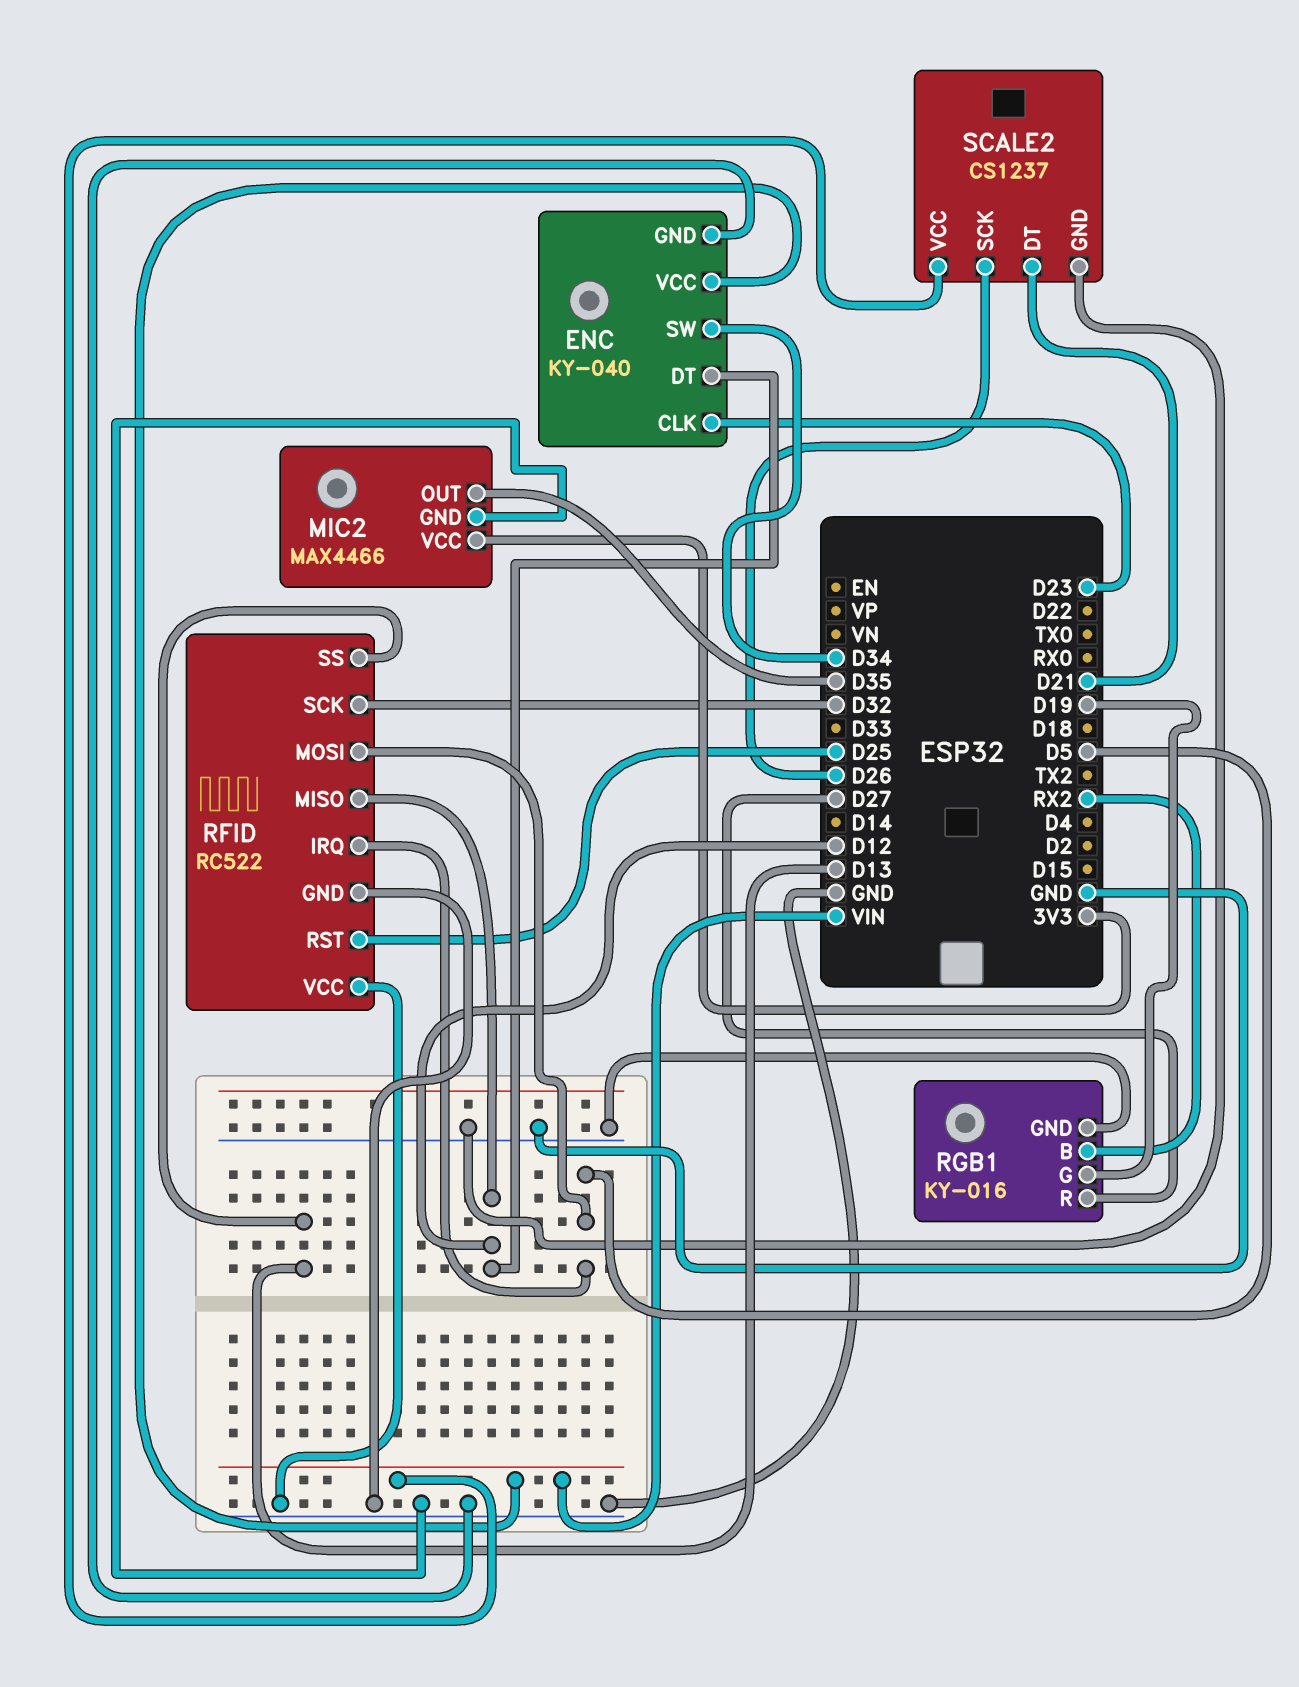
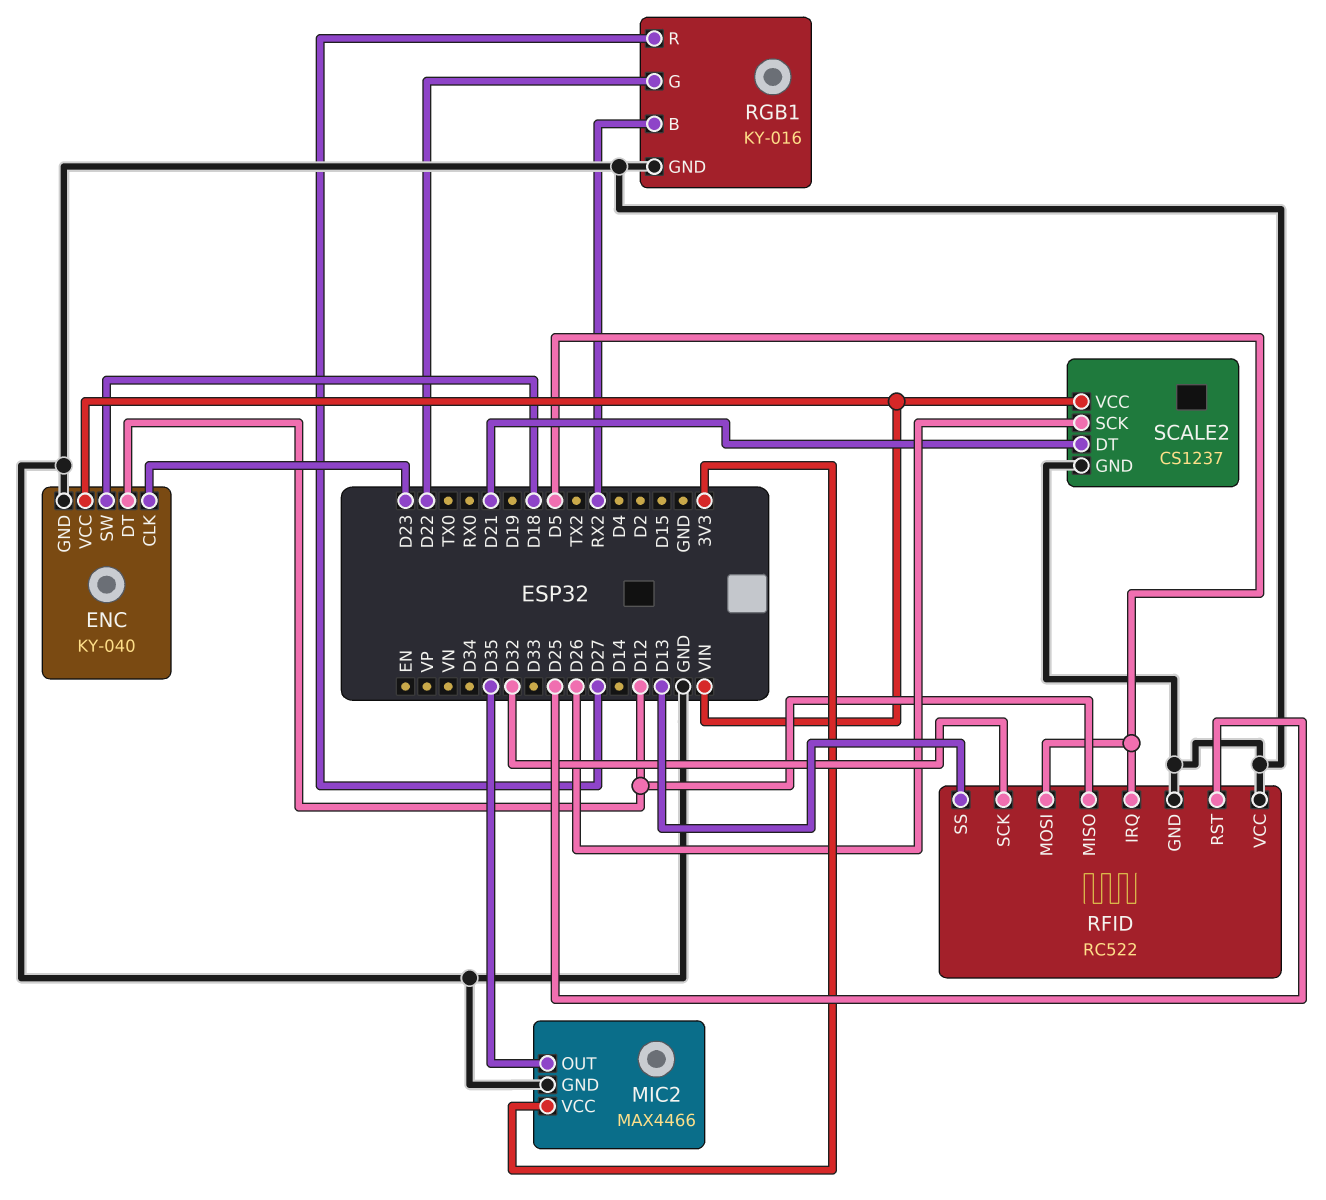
ENC pin SW: D34 -> D18
RGB1 pin G: D19 -> D22

